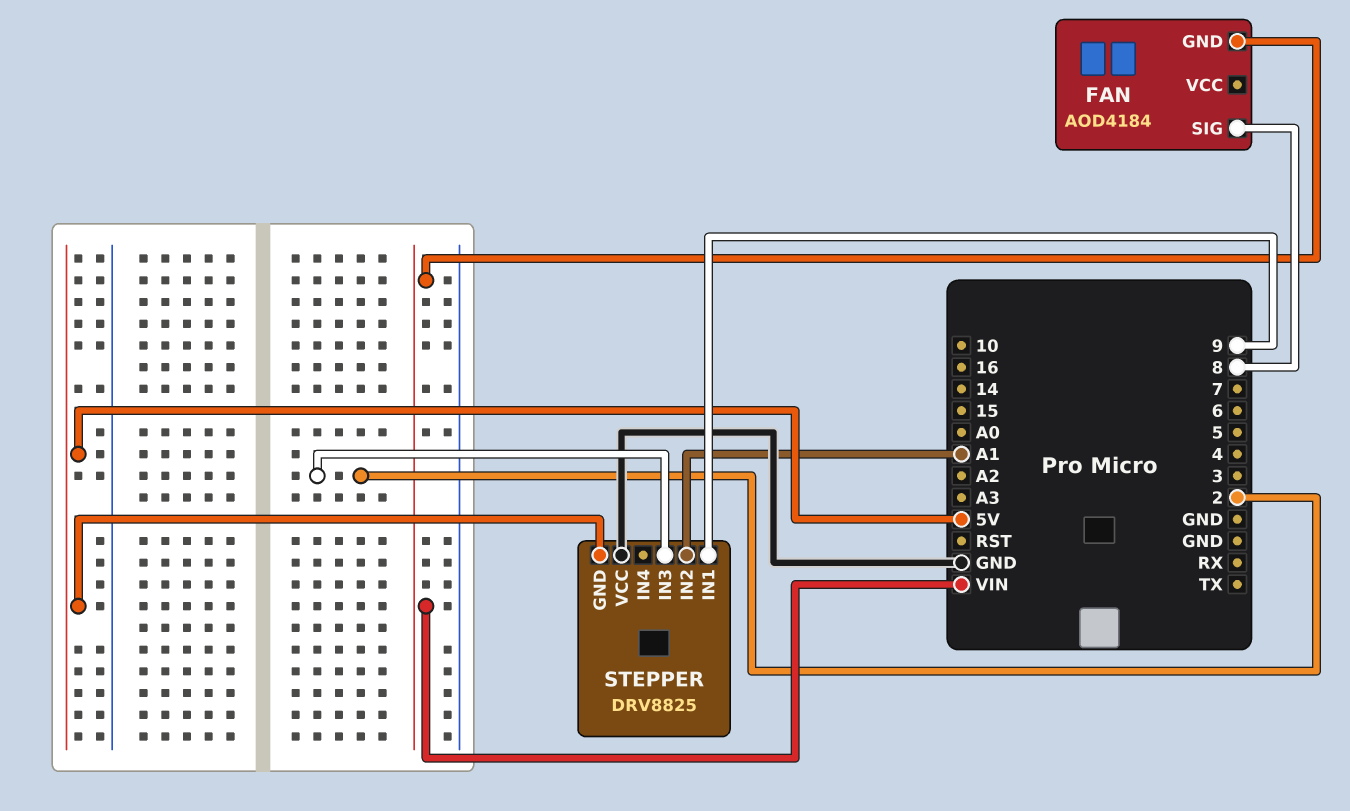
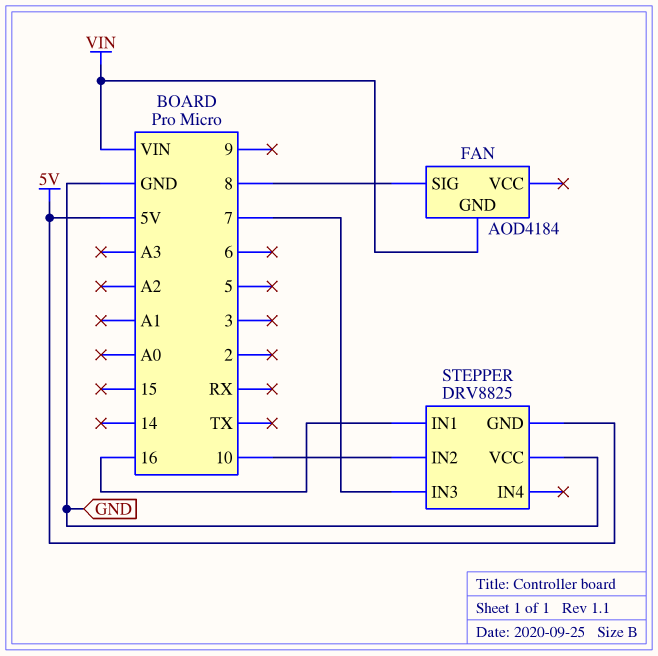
STEPPER pin IN1: 9 -> 16
STEPPER pin IN2: A1 -> 10
STEPPER pin IN3: 2 -> 7

